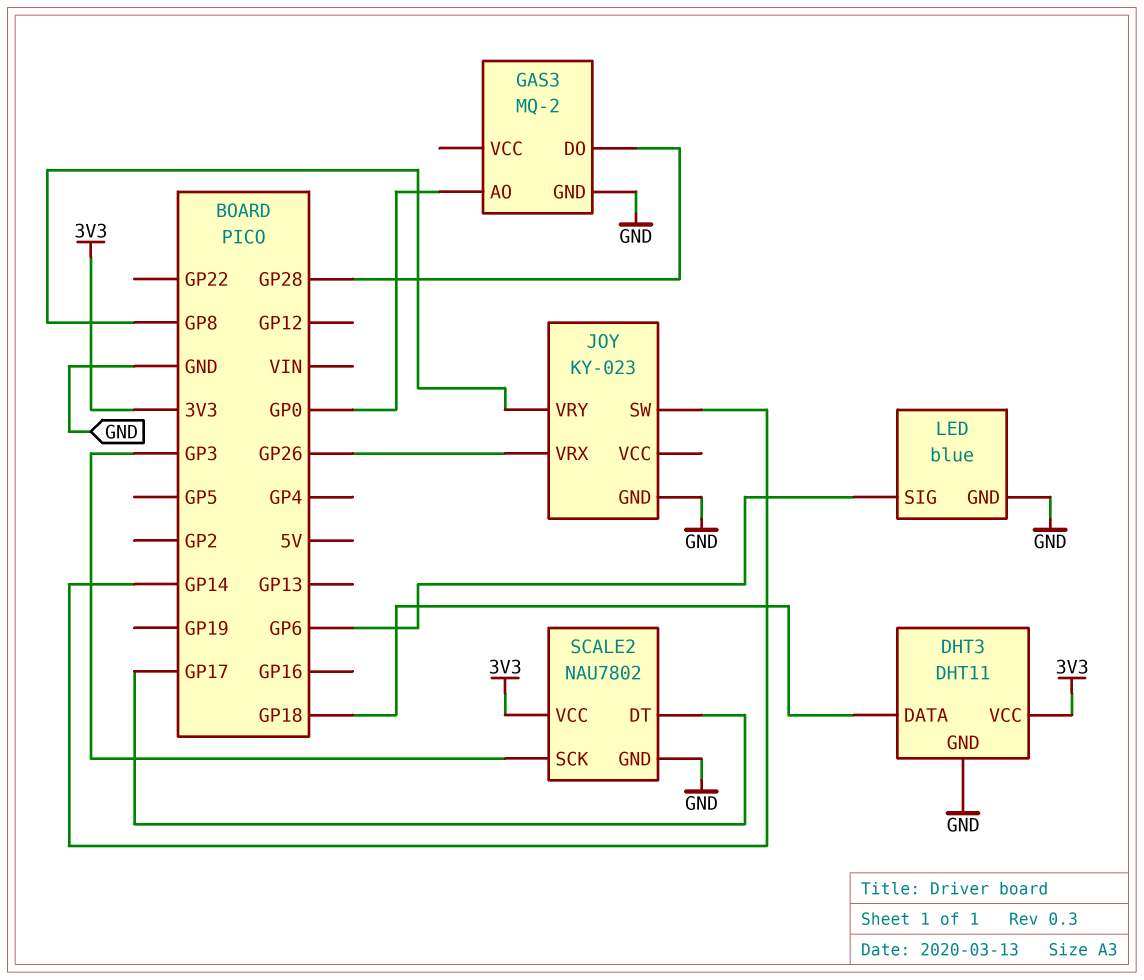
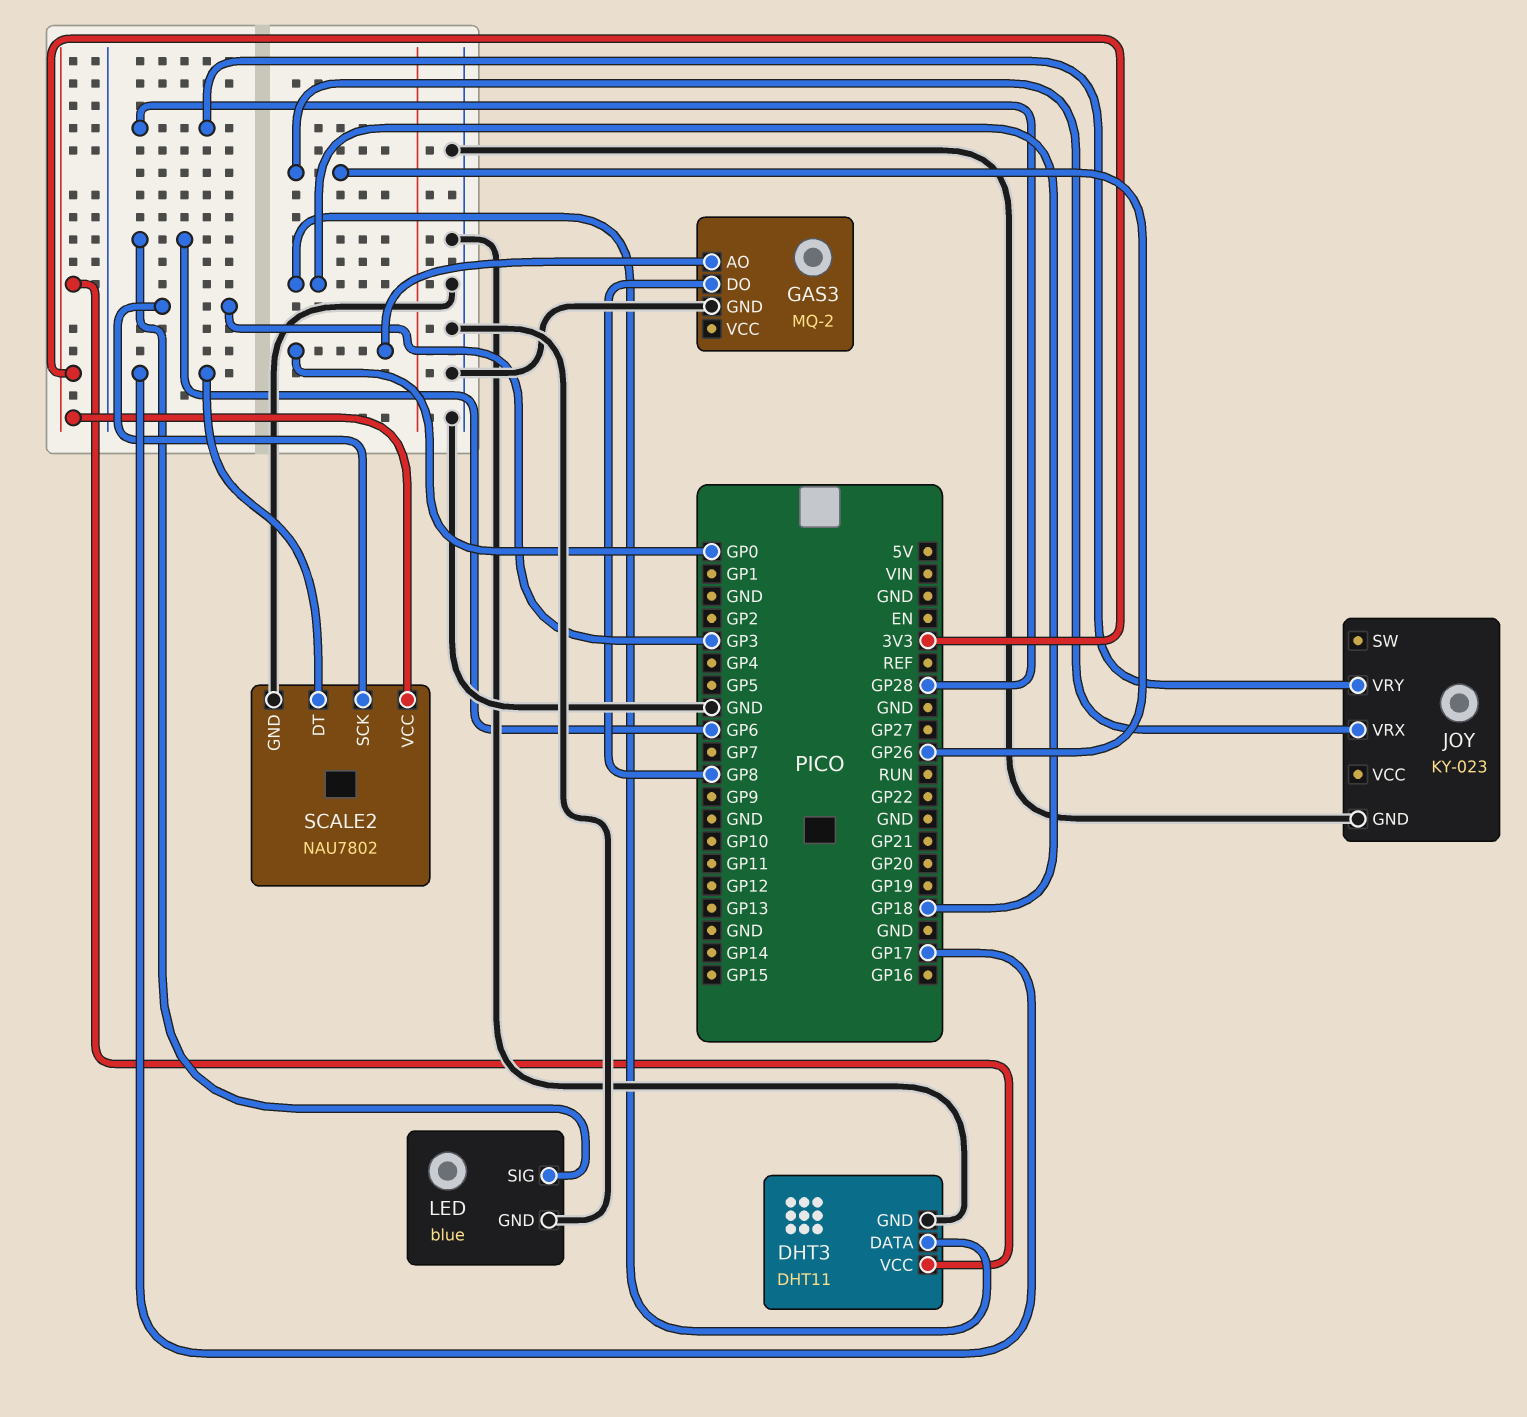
GAS3 pin DO: GP28 -> GP8
JOY pin SW: GP14 -> none
JOY pin VRY: GP8 -> GP28

